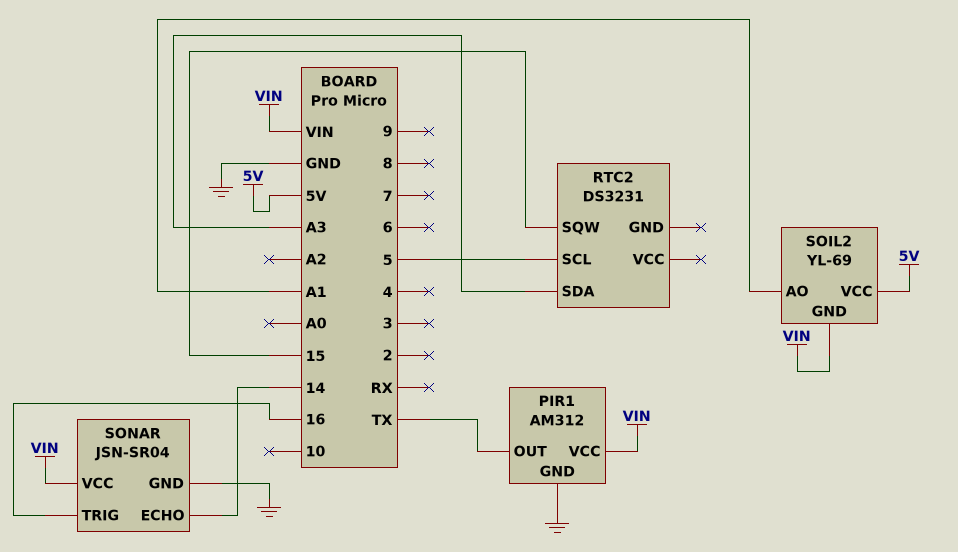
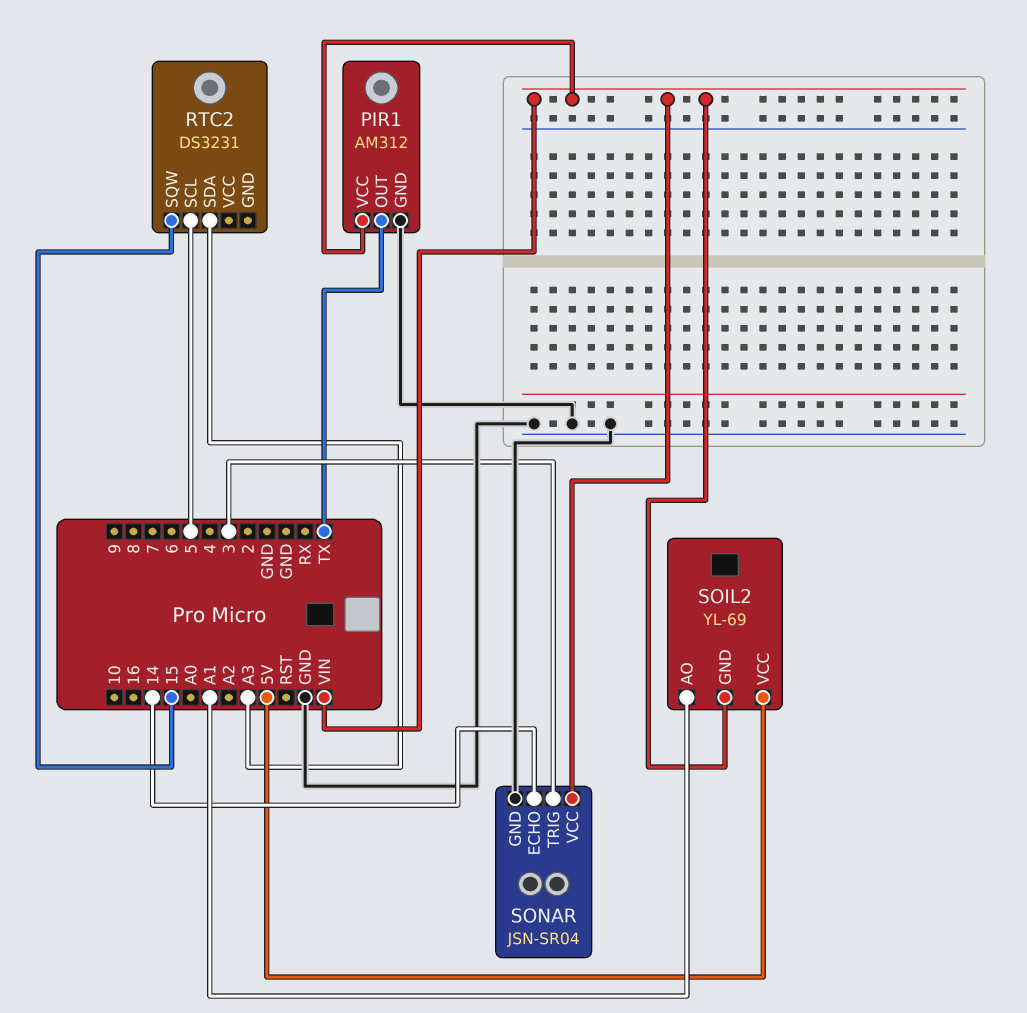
SONAR pin TRIG: 16 -> 3

